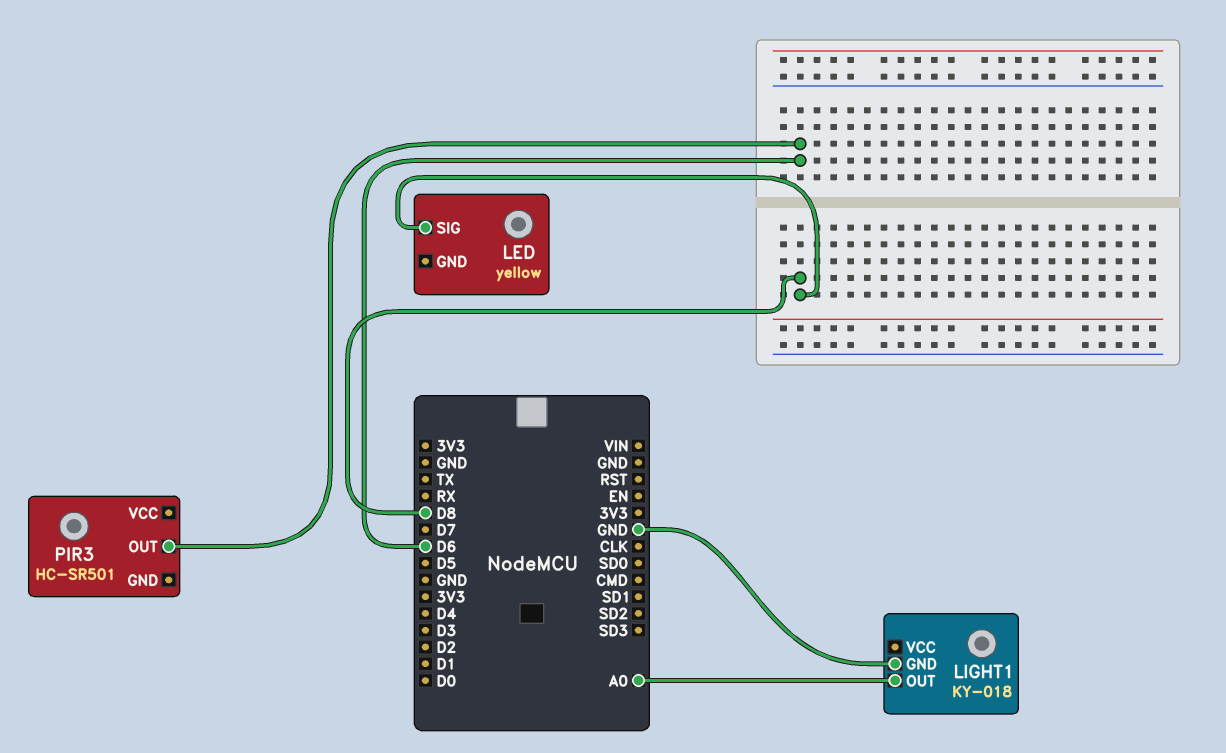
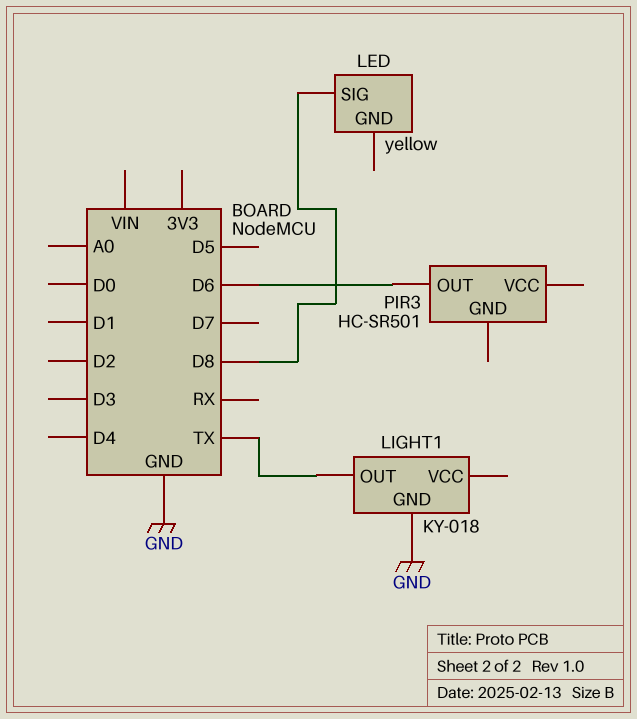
LIGHT1 pin OUT: A0 -> TX

